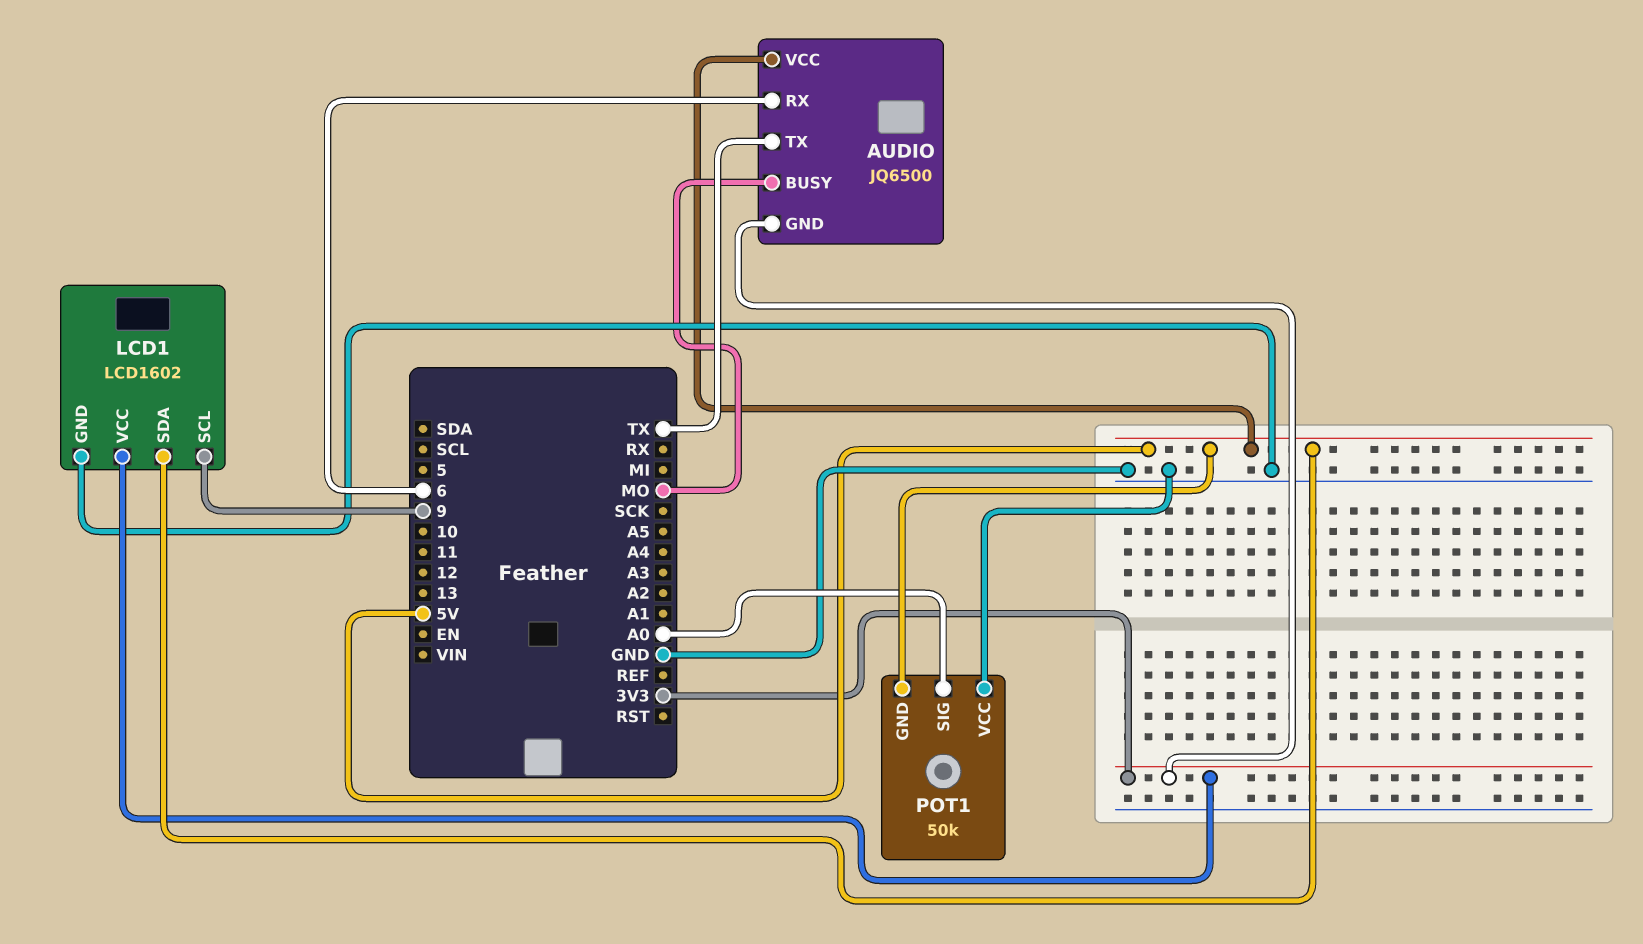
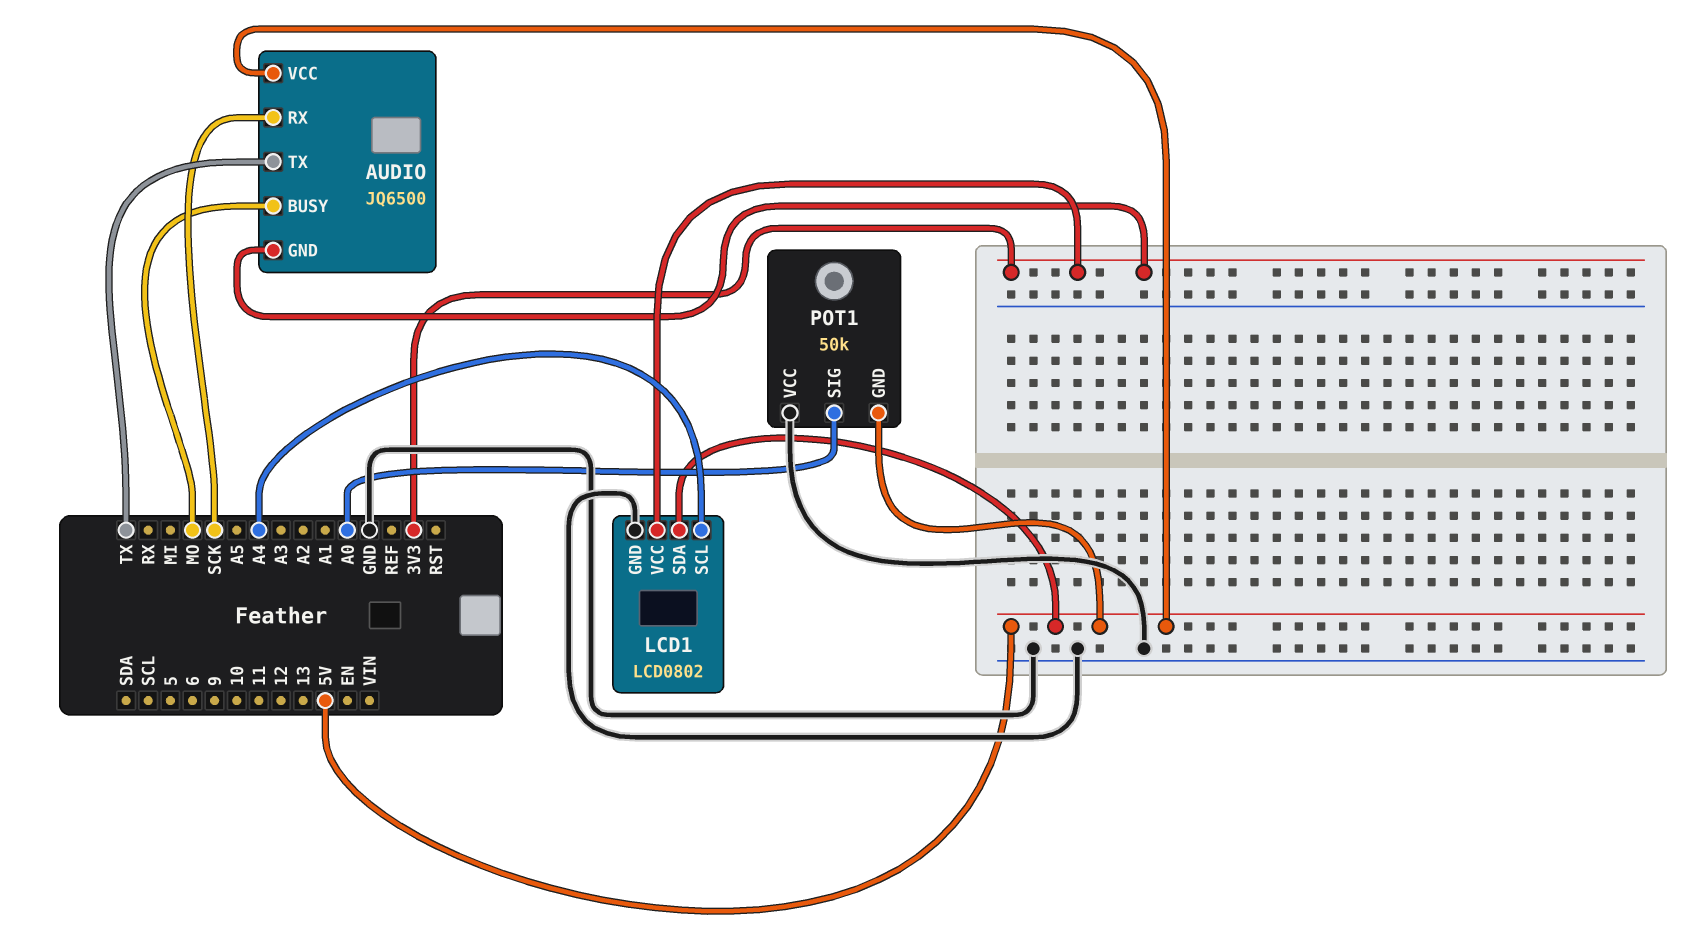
AUDIO pin RX: 6 -> SCK
LCD1: LCD1602 -> LCD0802
LCD1 pin SCL: 9 -> A4

